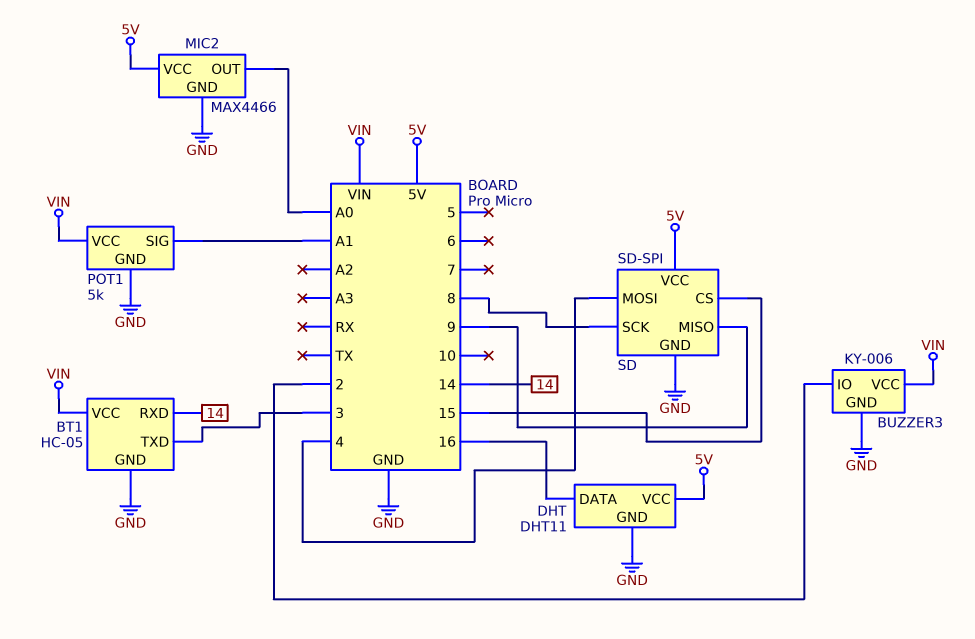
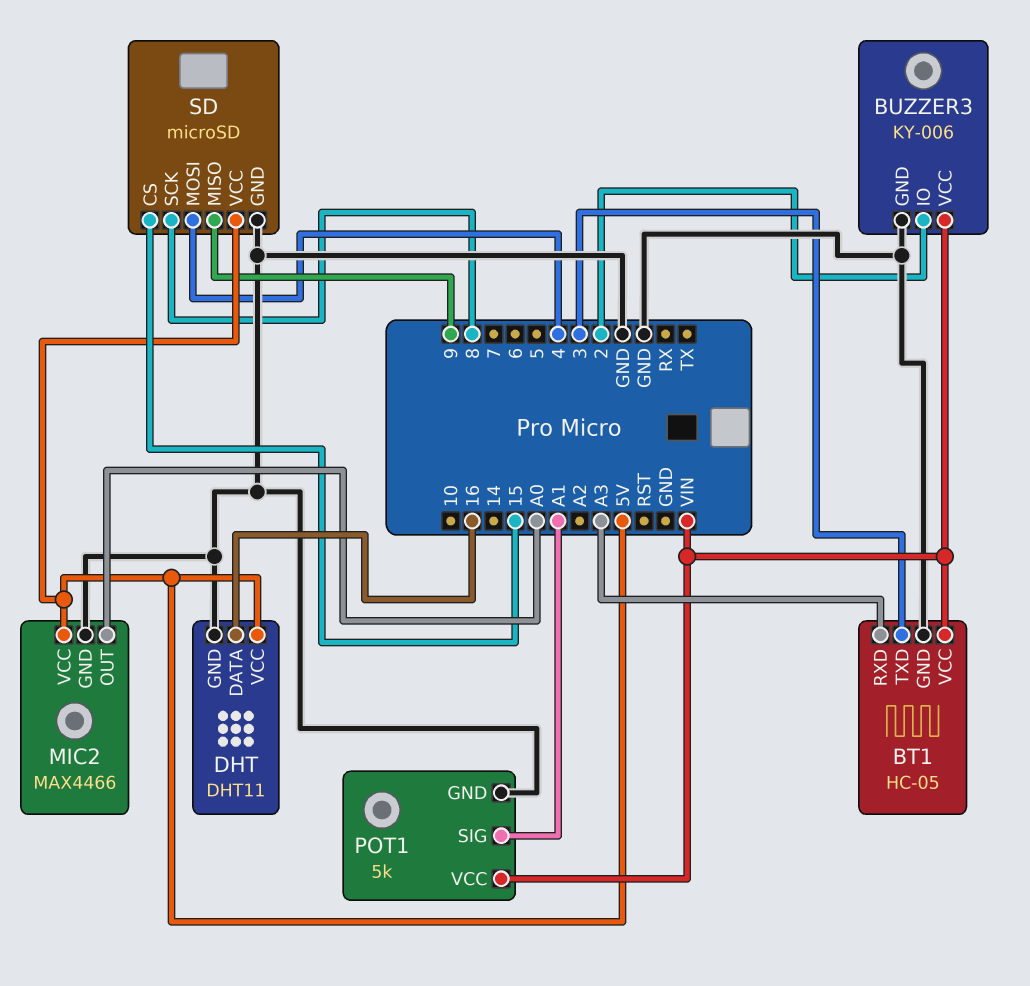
BT1 pin RXD: 14 -> A3
SD: SD-SPI -> microSD

